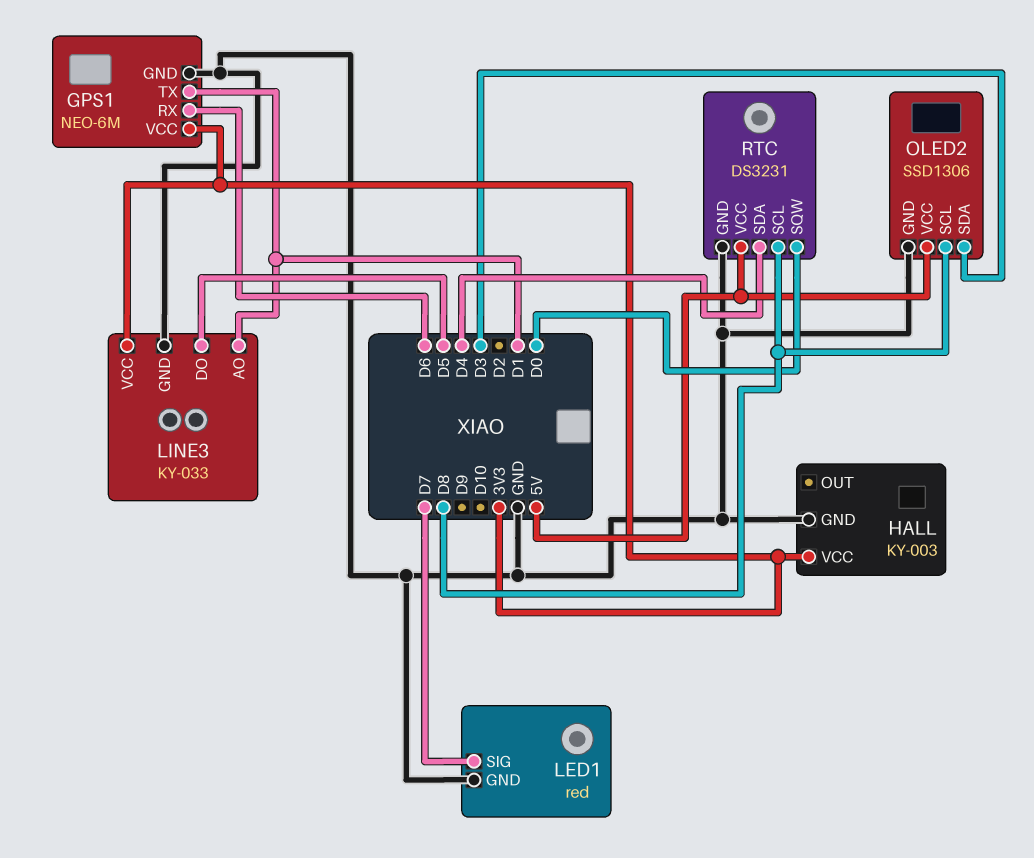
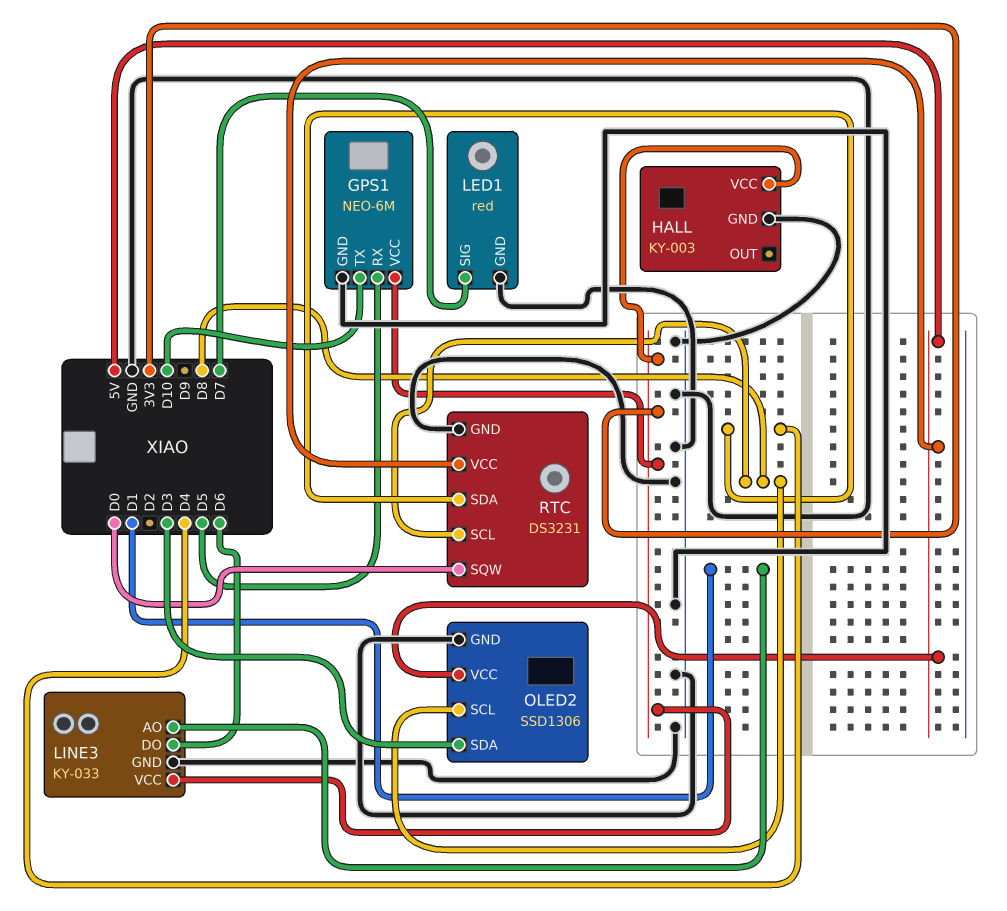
GPS1 pin RX: D6 -> D5
GPS1 pin TX: D1 -> D10
LINE3 pin DO: D5 -> D6

